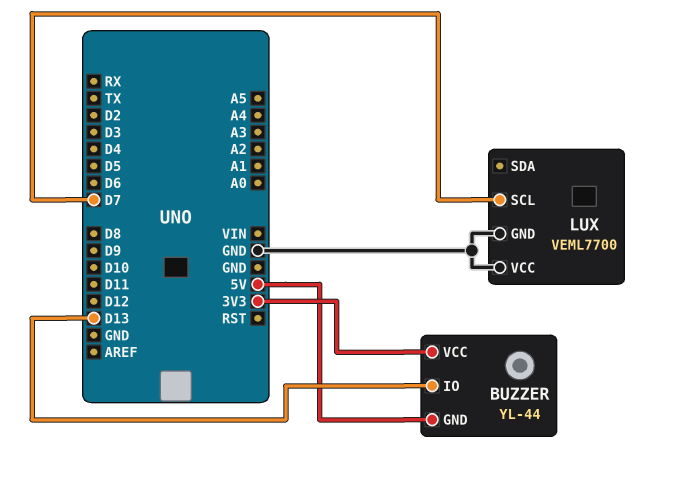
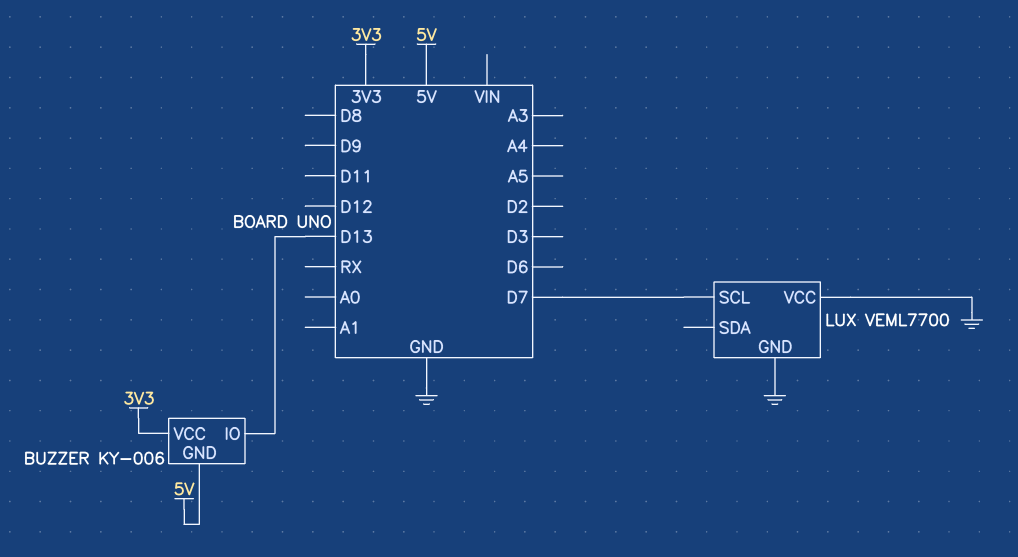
BUZZER: YL-44 -> KY-006

